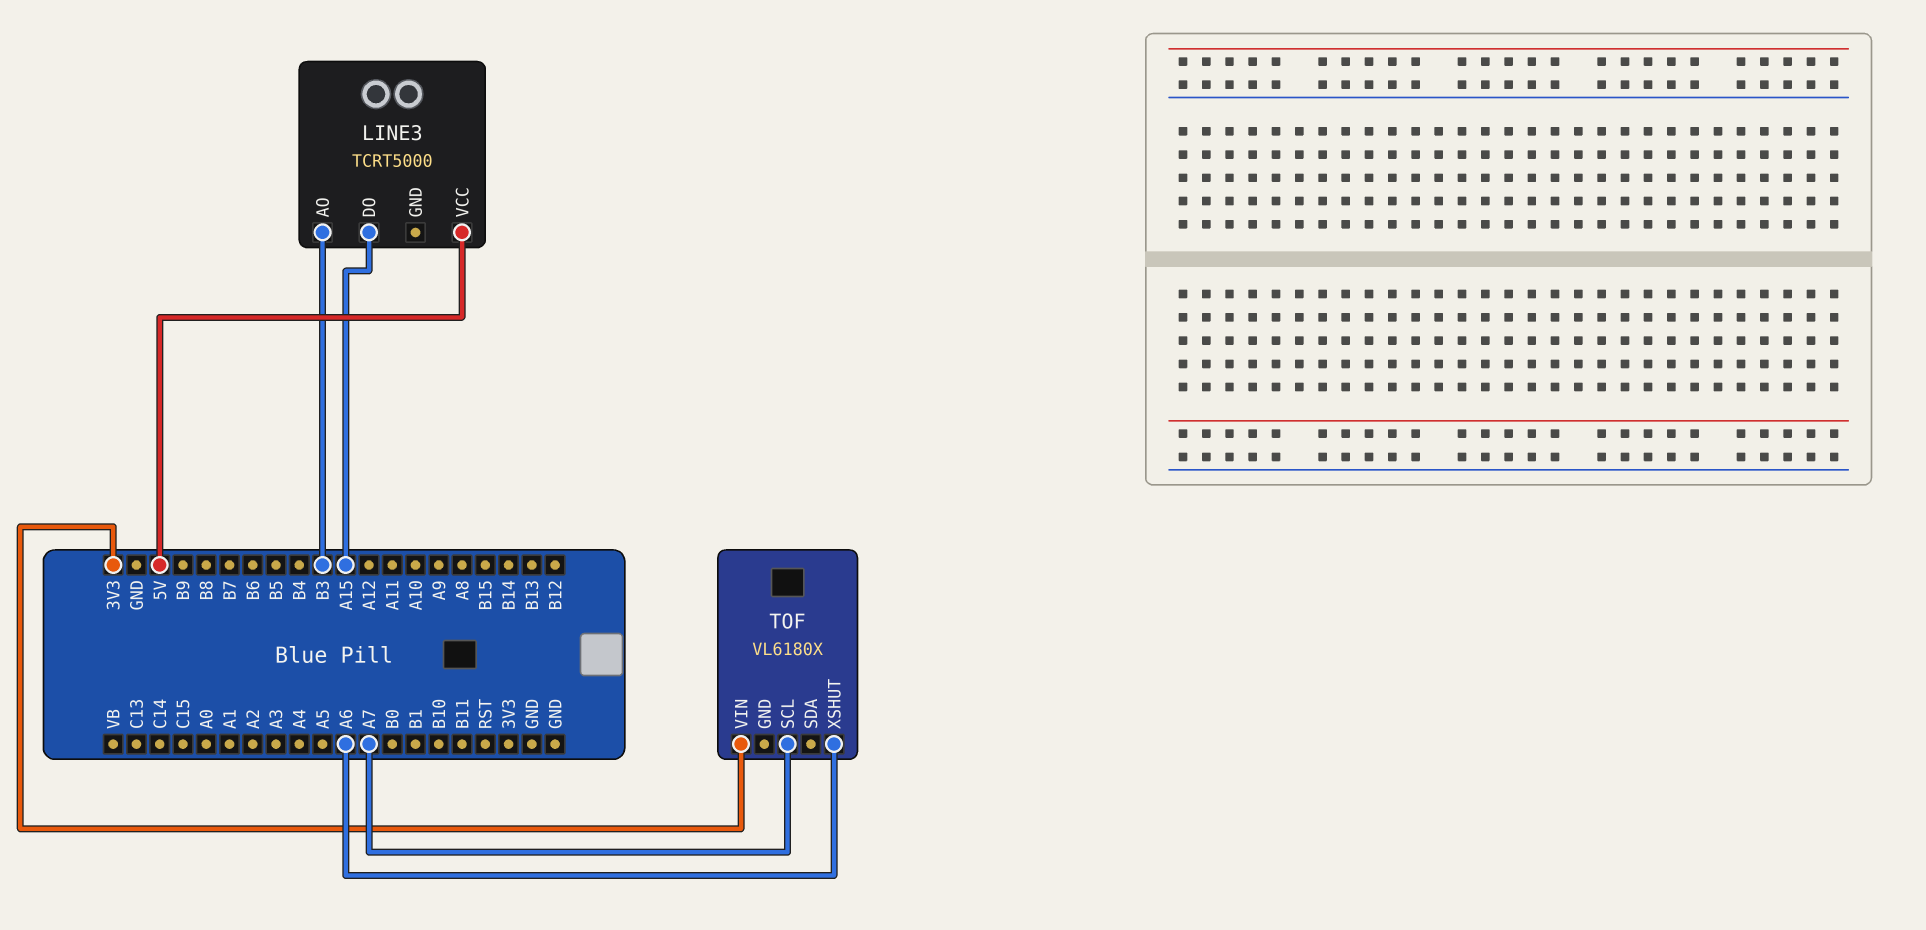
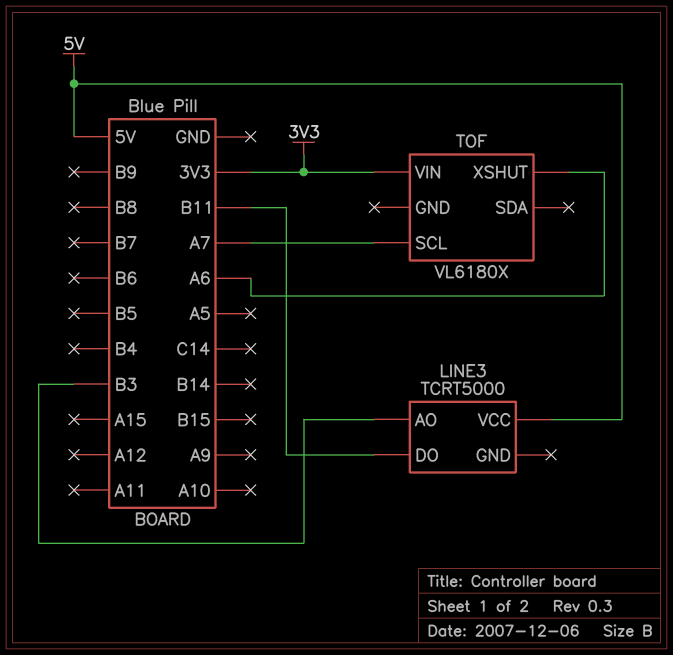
LINE3 pin DO: A15 -> B11

